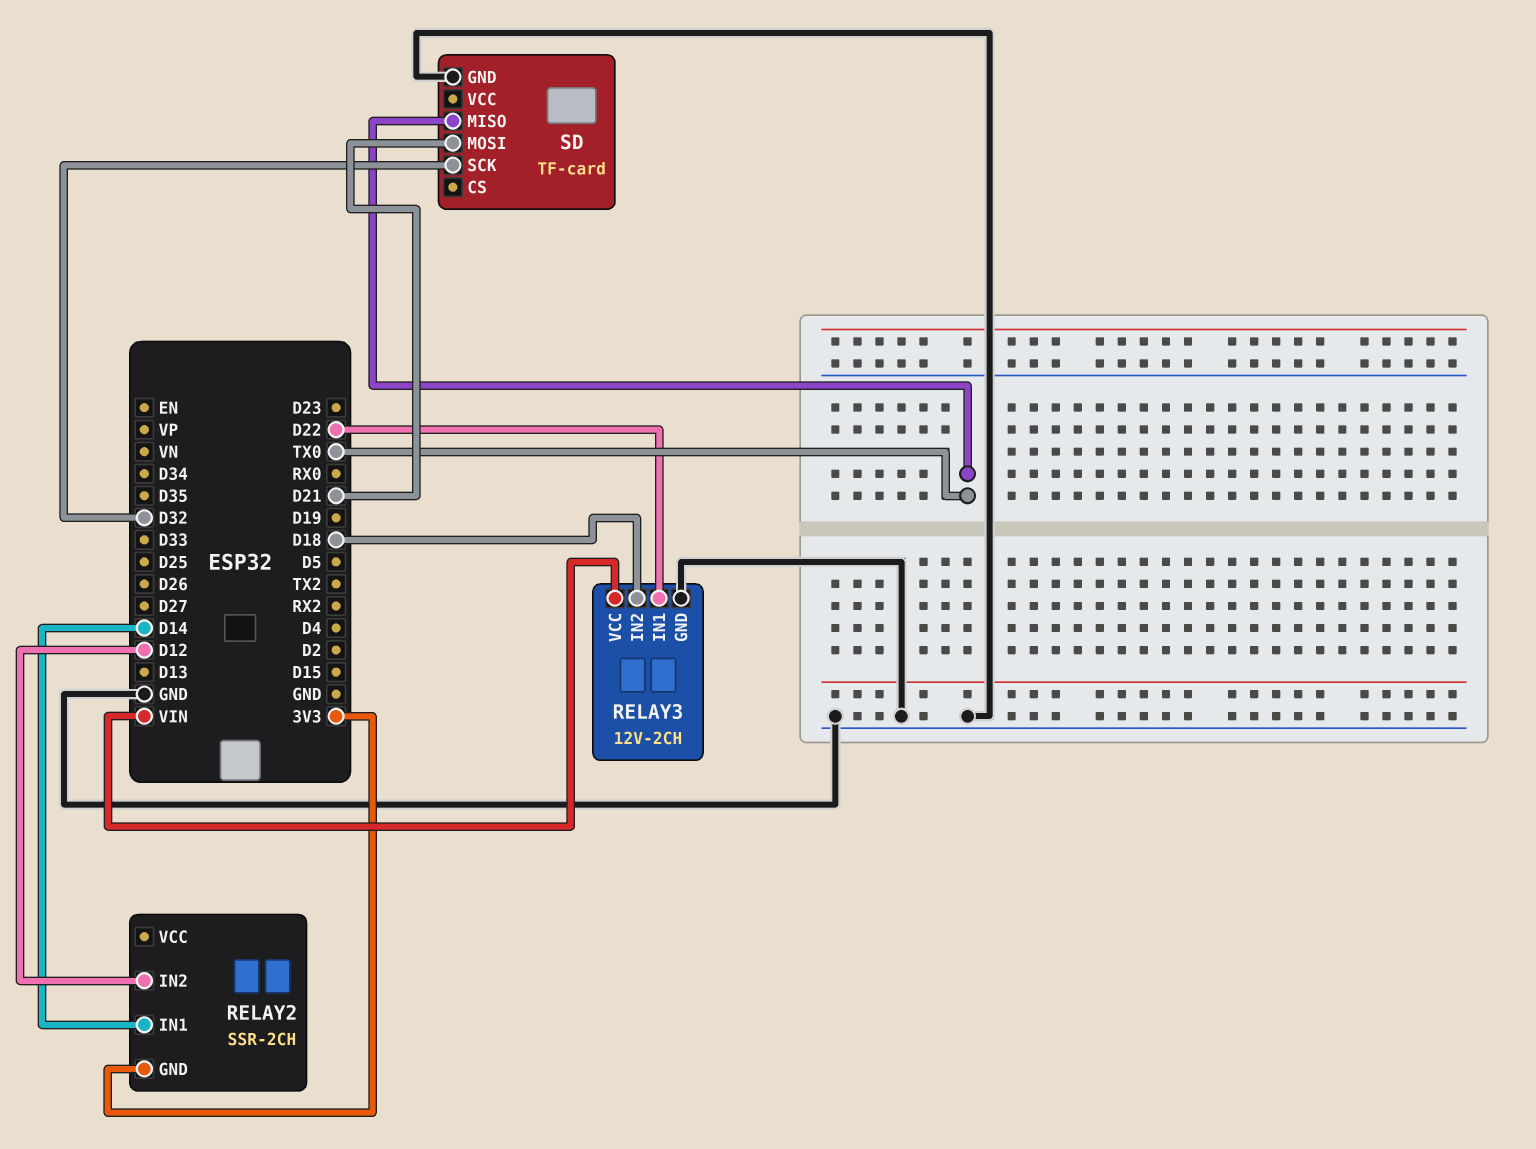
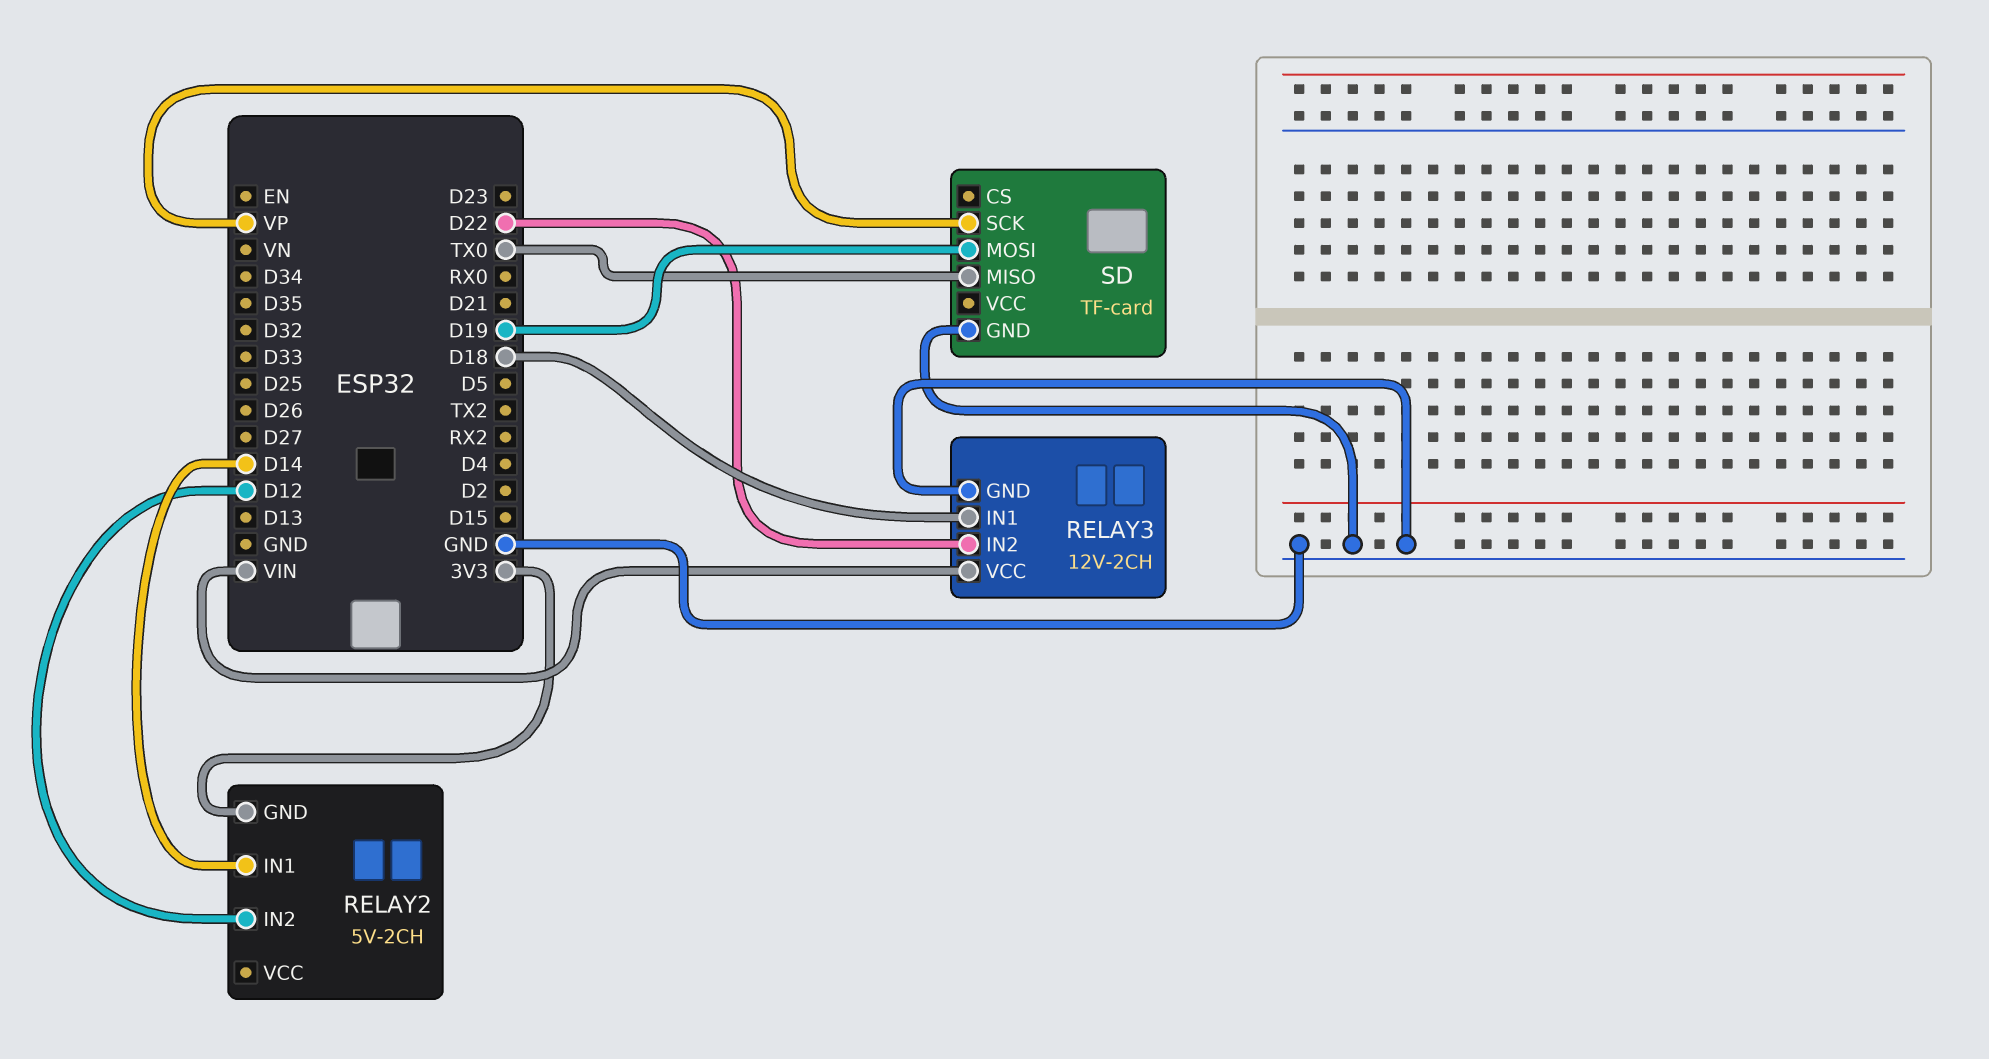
RELAY2: SSR-2CH -> 5V-2CH
RELAY3 pin IN1: D22 -> D18
RELAY3 pin IN2: D18 -> D22
SD pin MOSI: D21 -> D19
SD pin SCK: D32 -> VP

